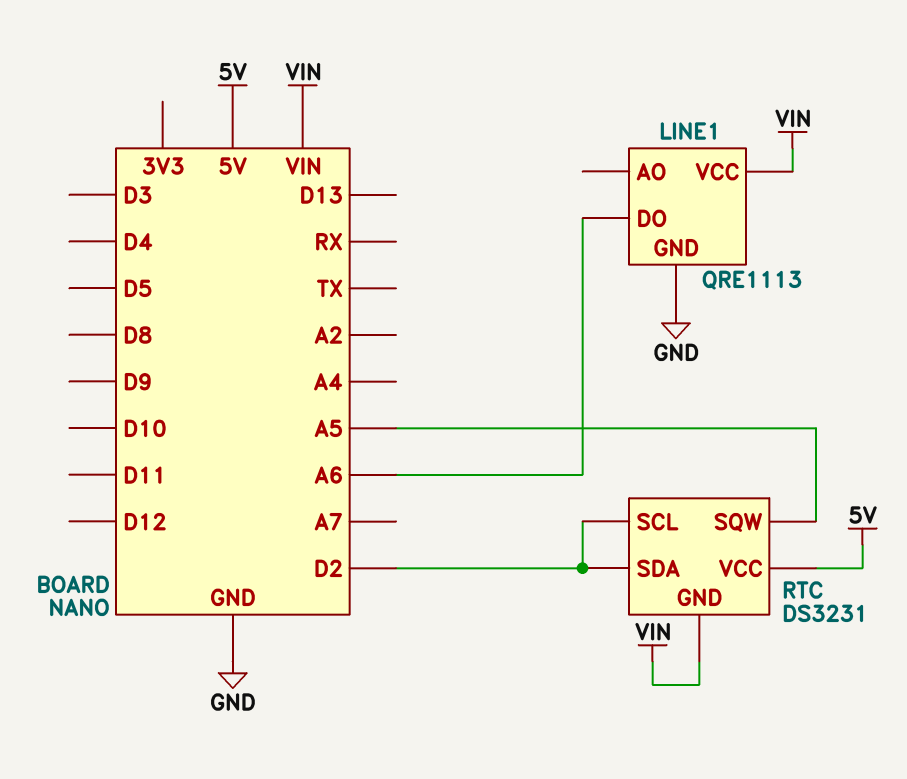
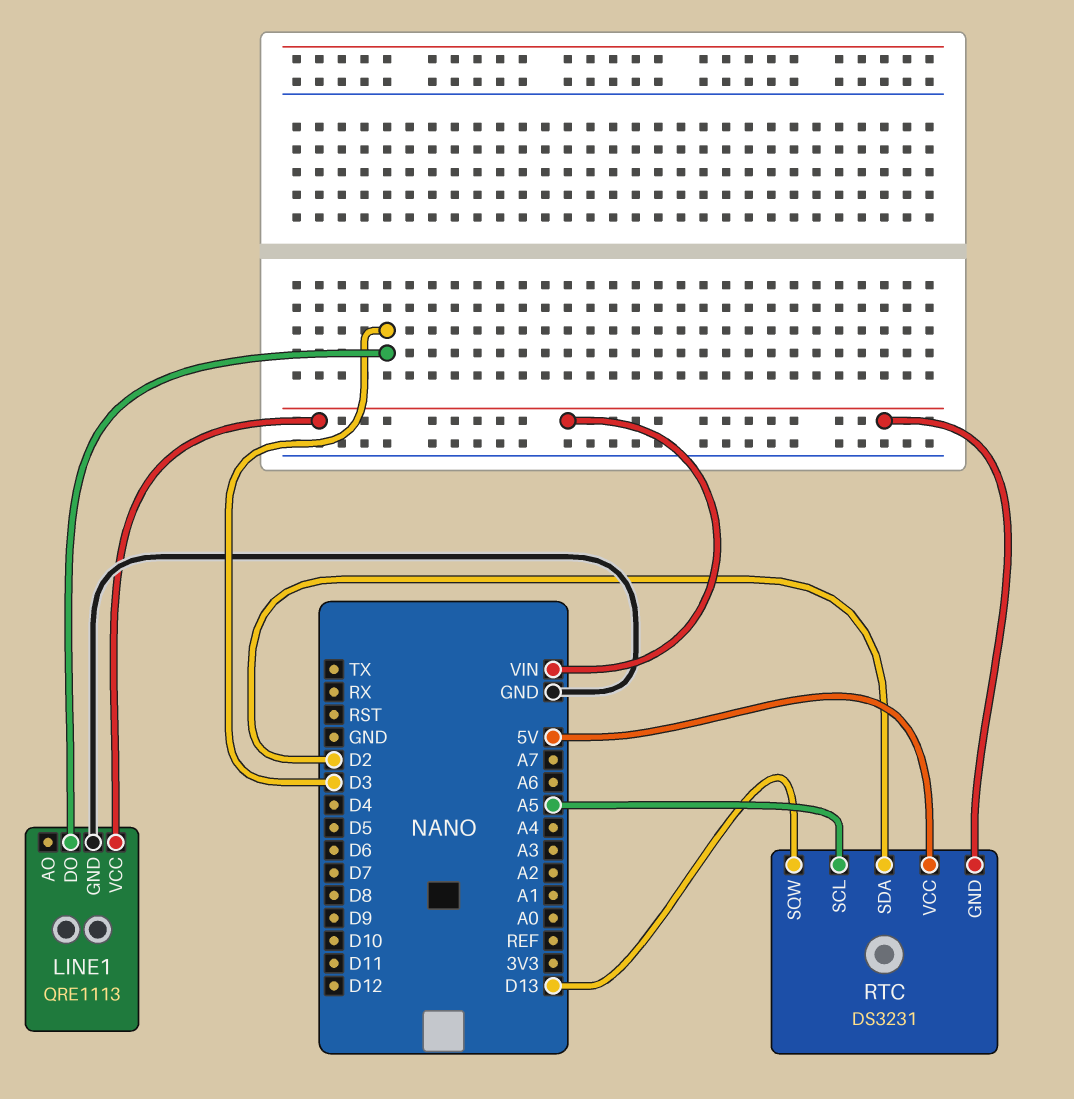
LINE1 pin DO: A6 -> D3
RTC pin SCL: D2 -> A5
RTC pin SQW: A5 -> D13

